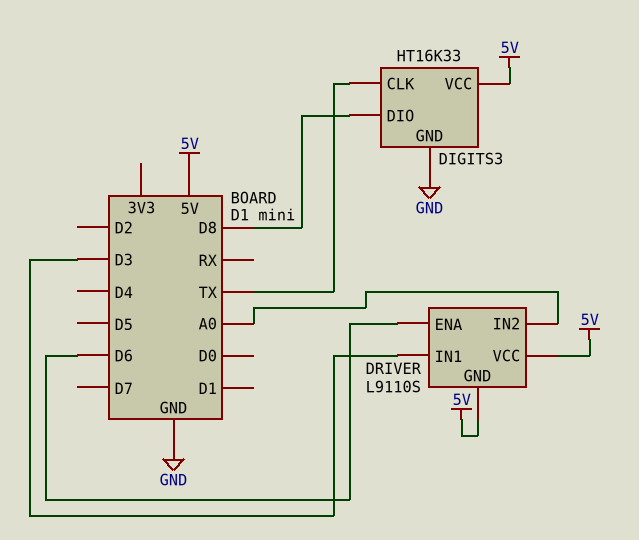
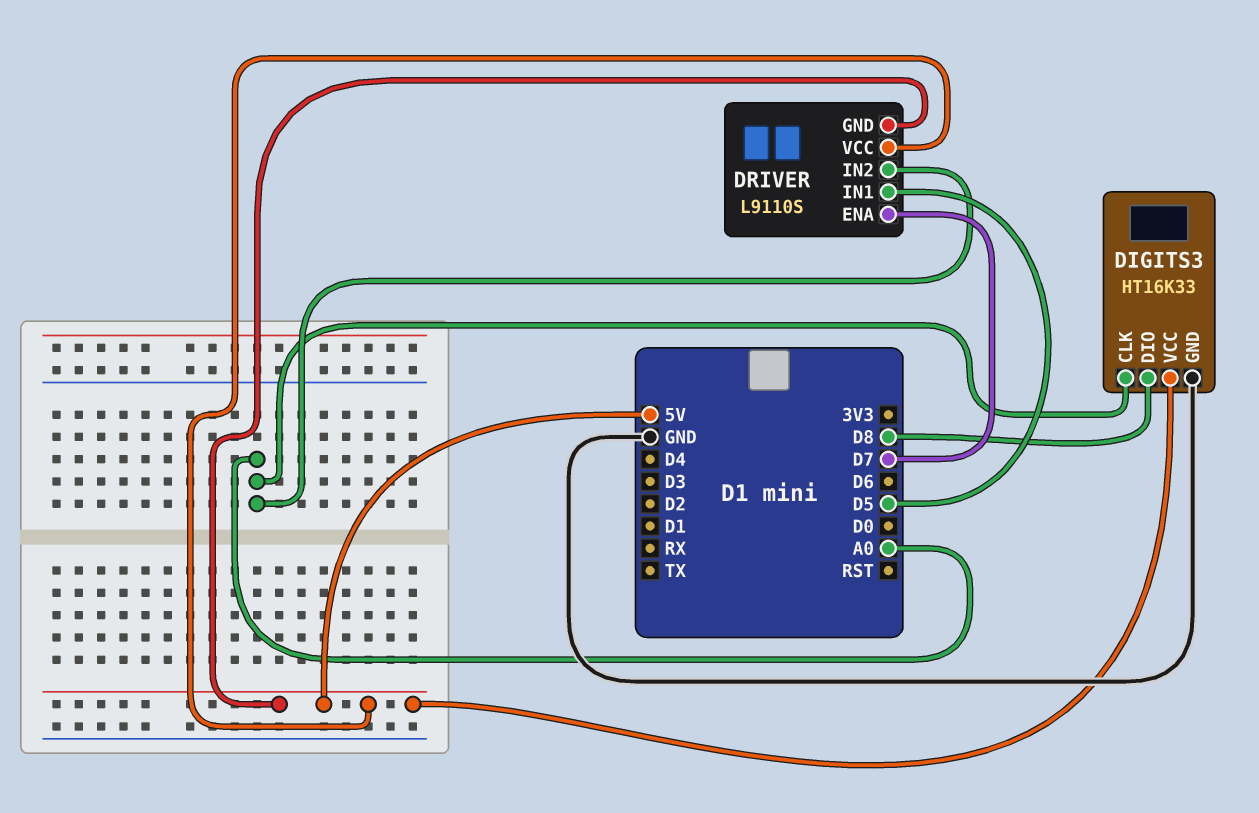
DIGITS3 pin CLK: TX -> A0
DRIVER pin ENA: D6 -> D7
DRIVER pin IN1: D3 -> D5

